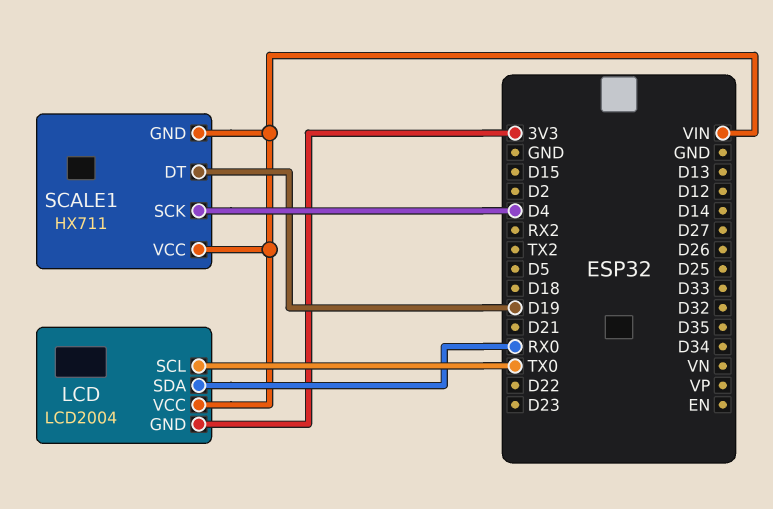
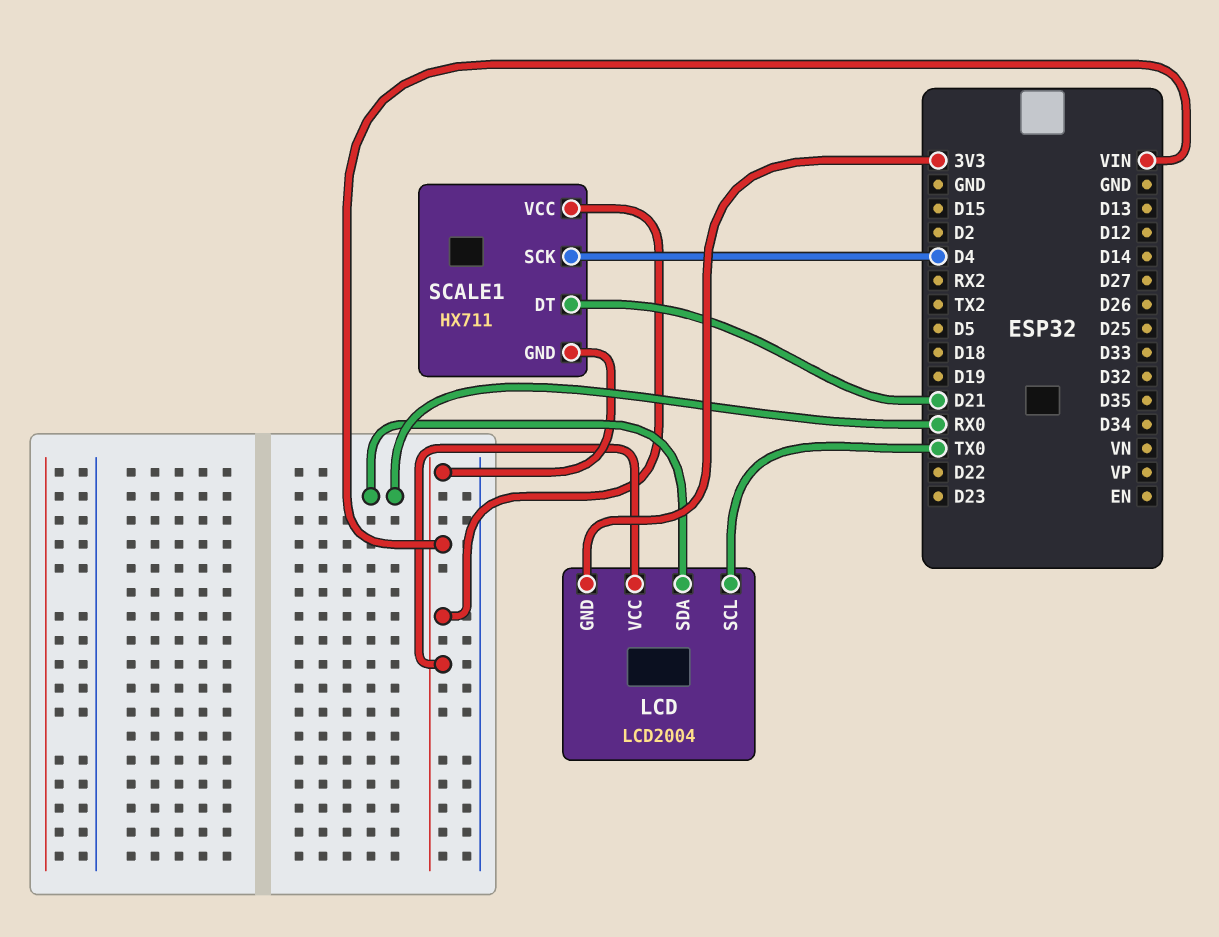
SCALE1 pin DT: D19 -> D21

